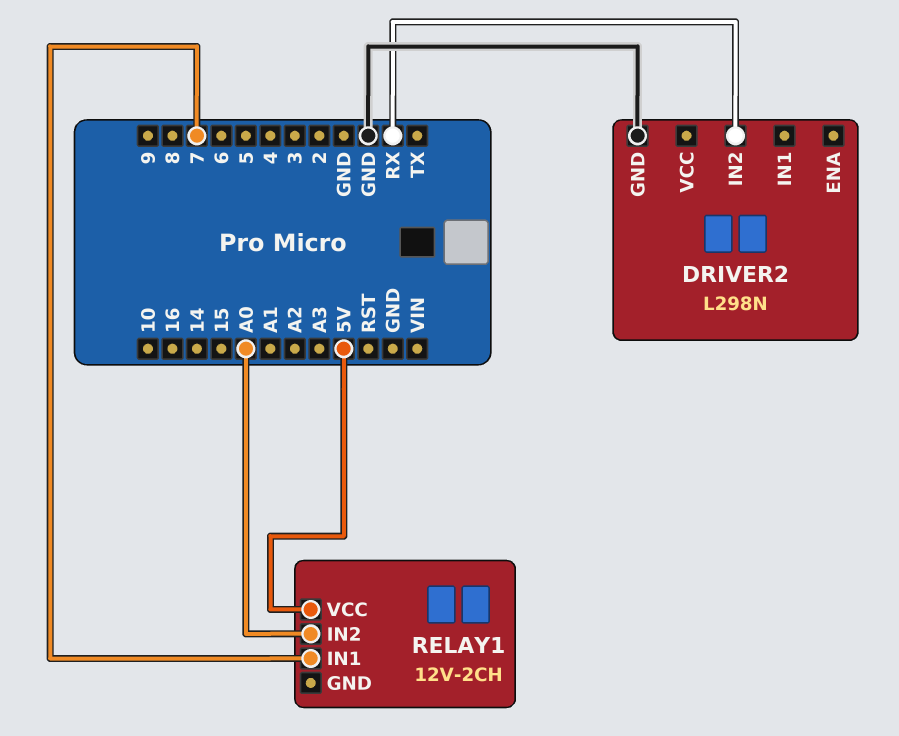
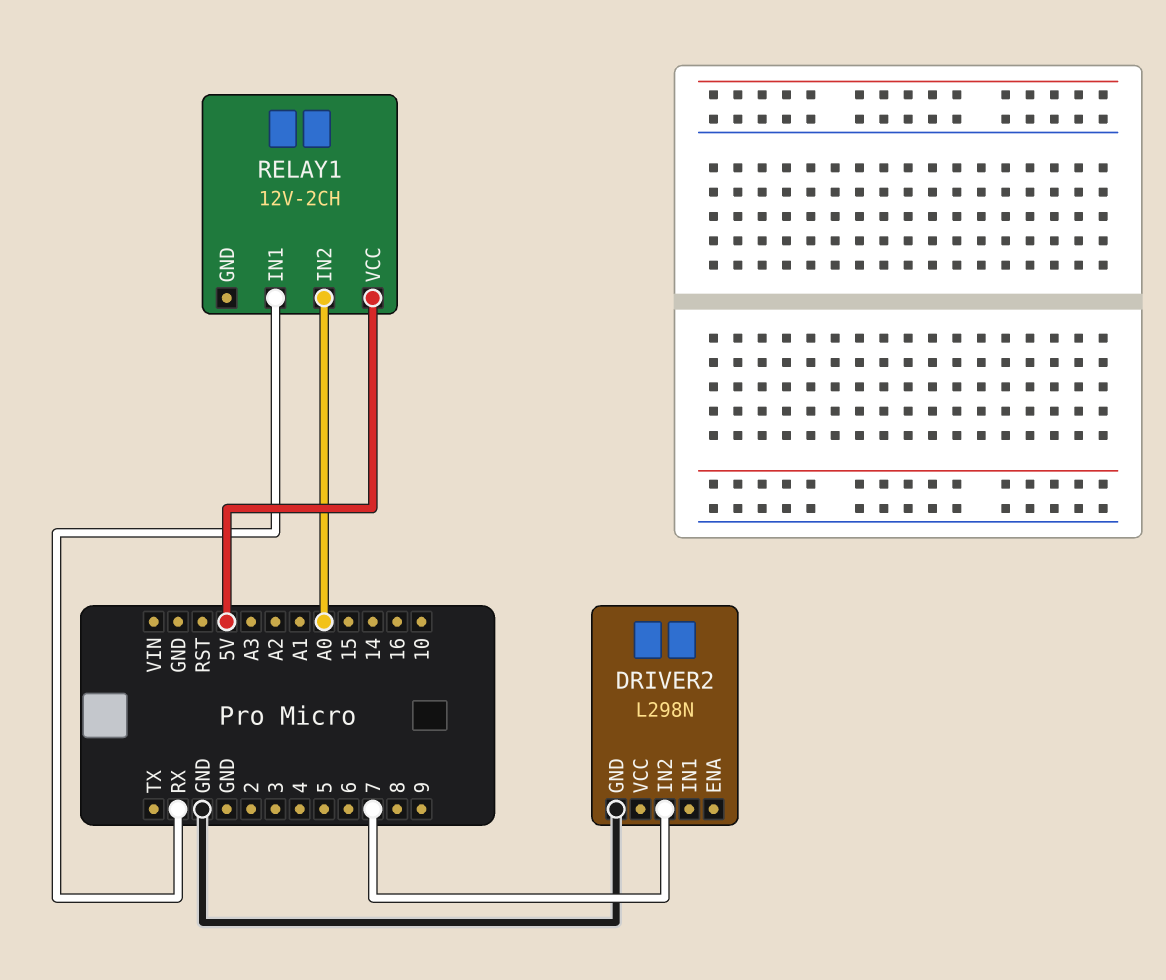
DRIVER2 pin IN2: RX -> 7
RELAY1 pin IN1: 7 -> RX

